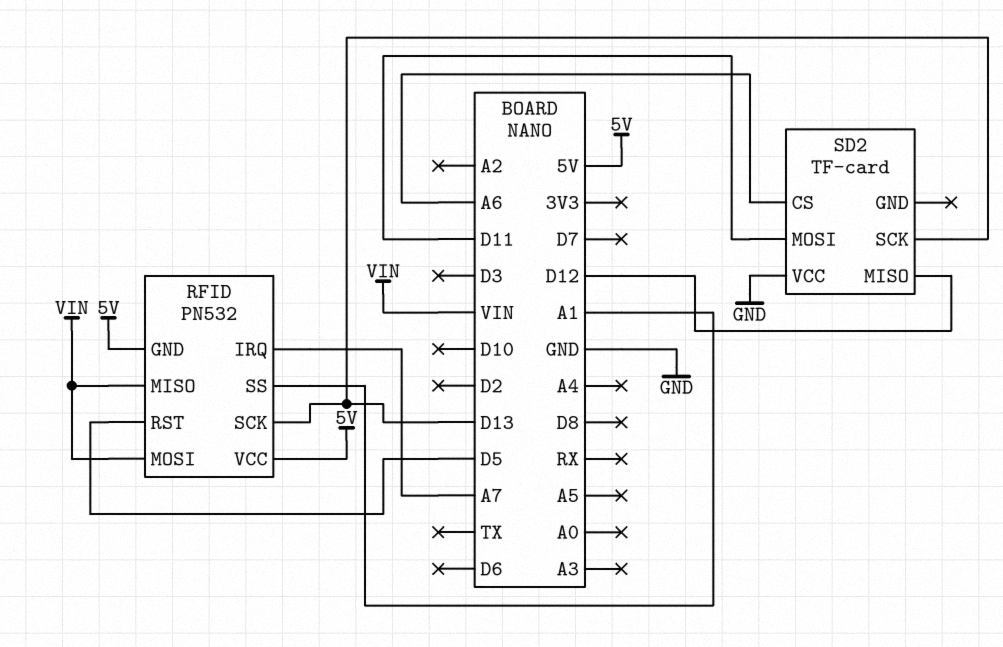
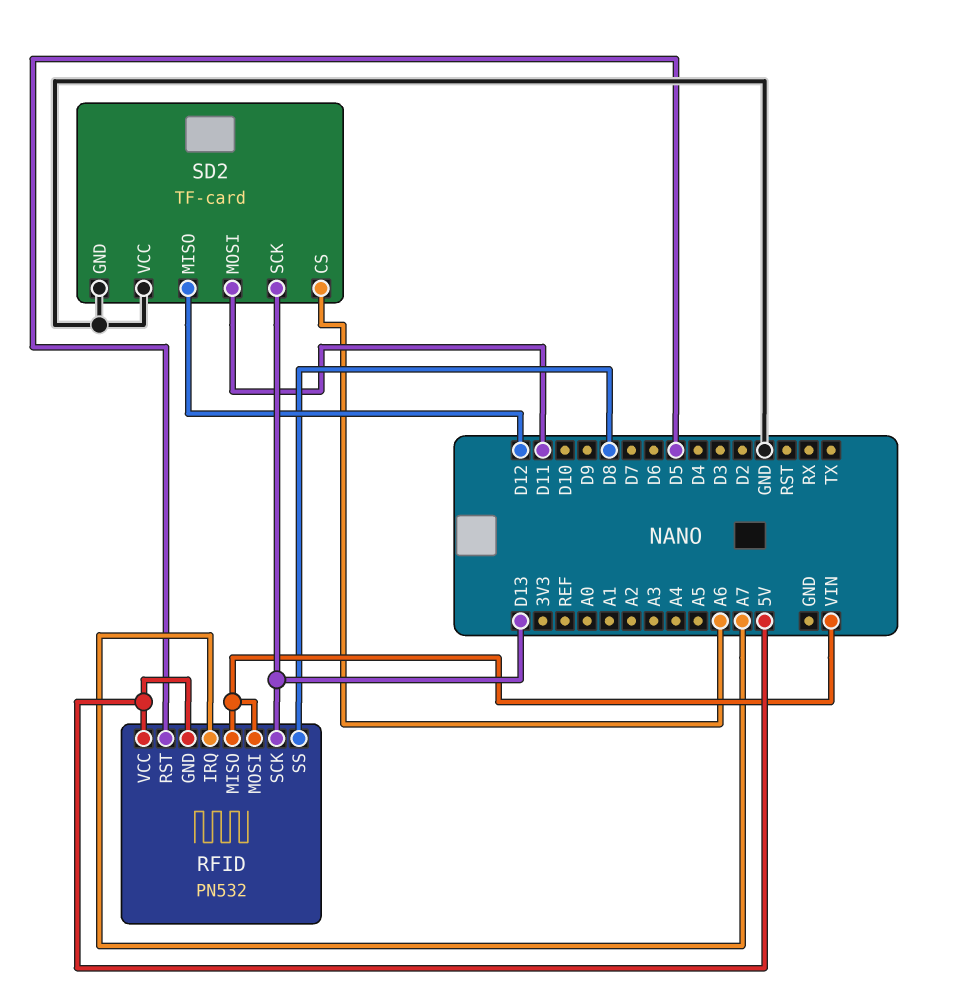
RFID pin SS: A1 -> D8
SD2 pin GND: none -> GND

